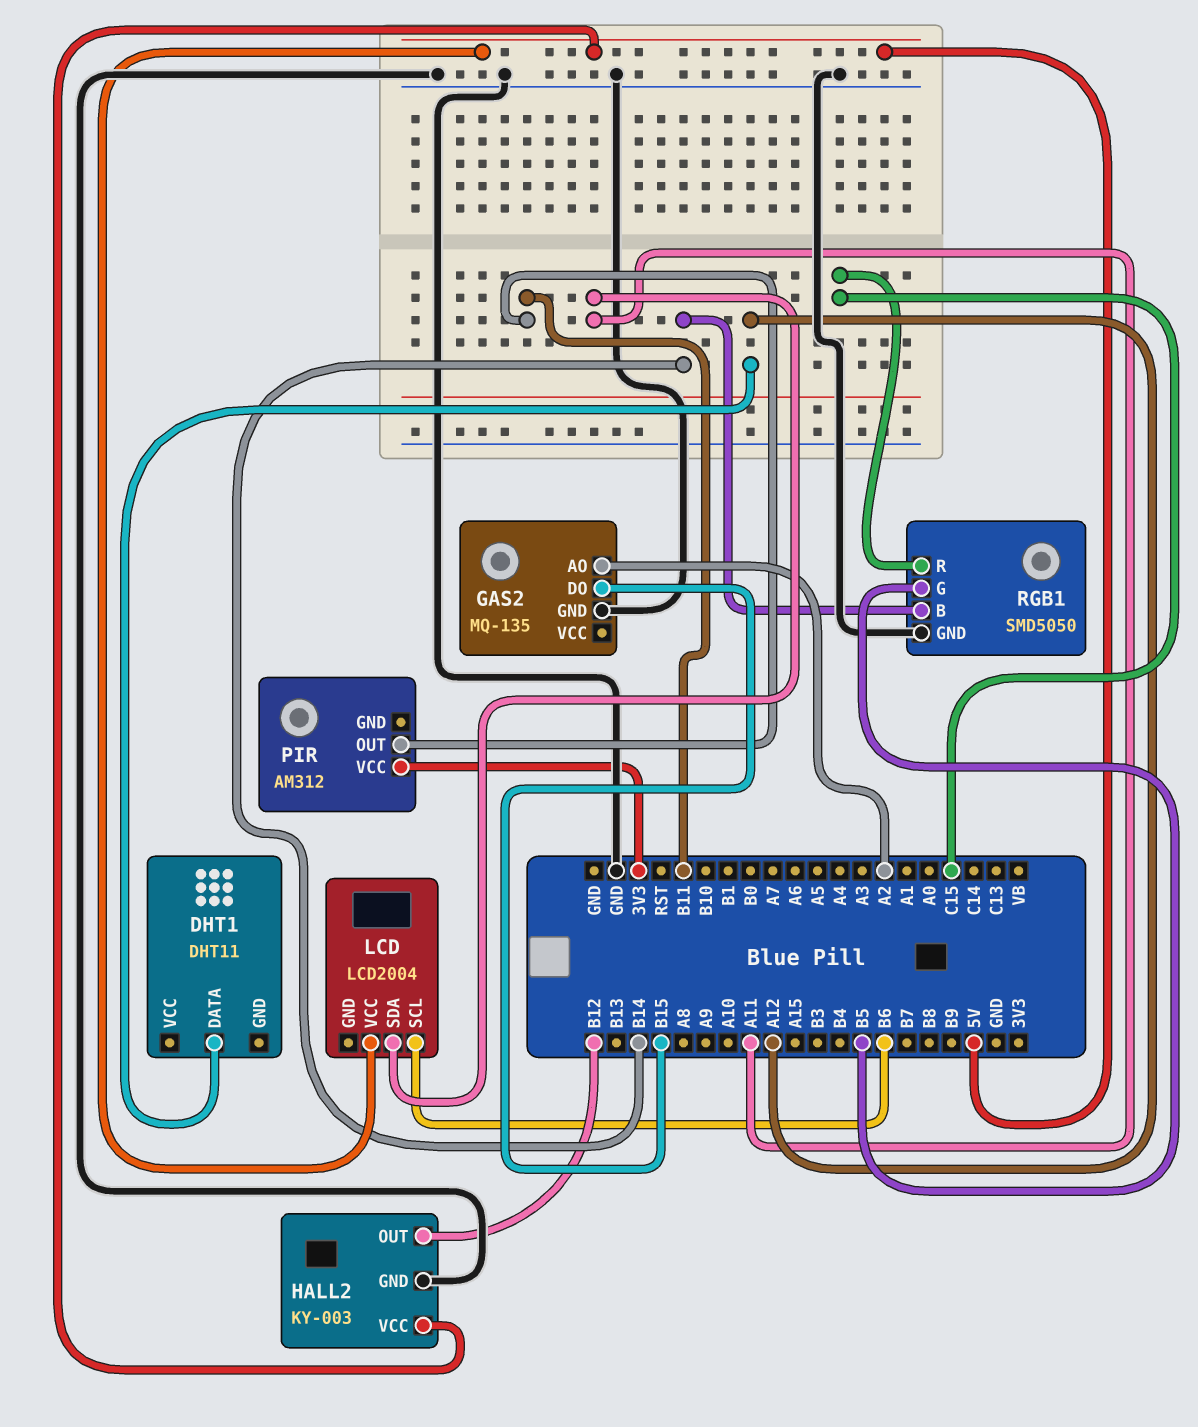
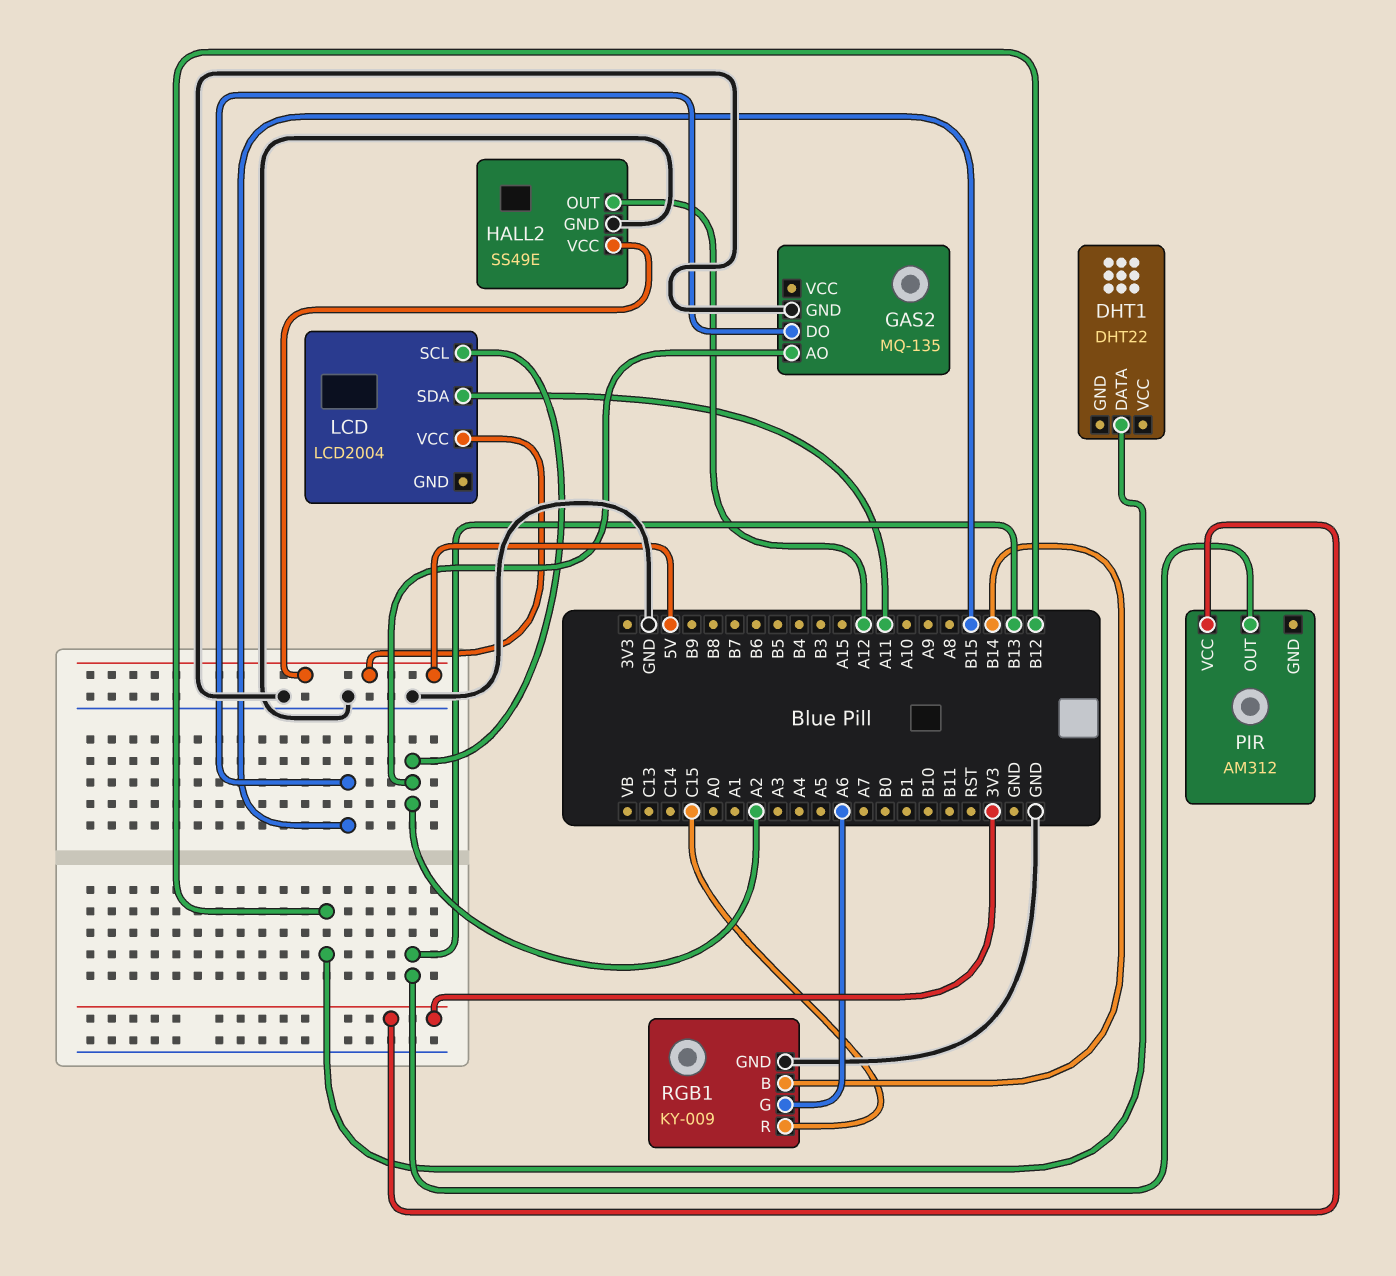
DHT1: DHT11 -> DHT22
DHT1 pin DATA: A12 -> B12
HALL2: KY-003 -> SS49E
HALL2 pin OUT: B12 -> A12
LCD pin SCL: B6 -> A2
PIR pin OUT: B11 -> B13
RGB1: SMD5050 -> KY-009
RGB1 pin G: B5 -> A6

